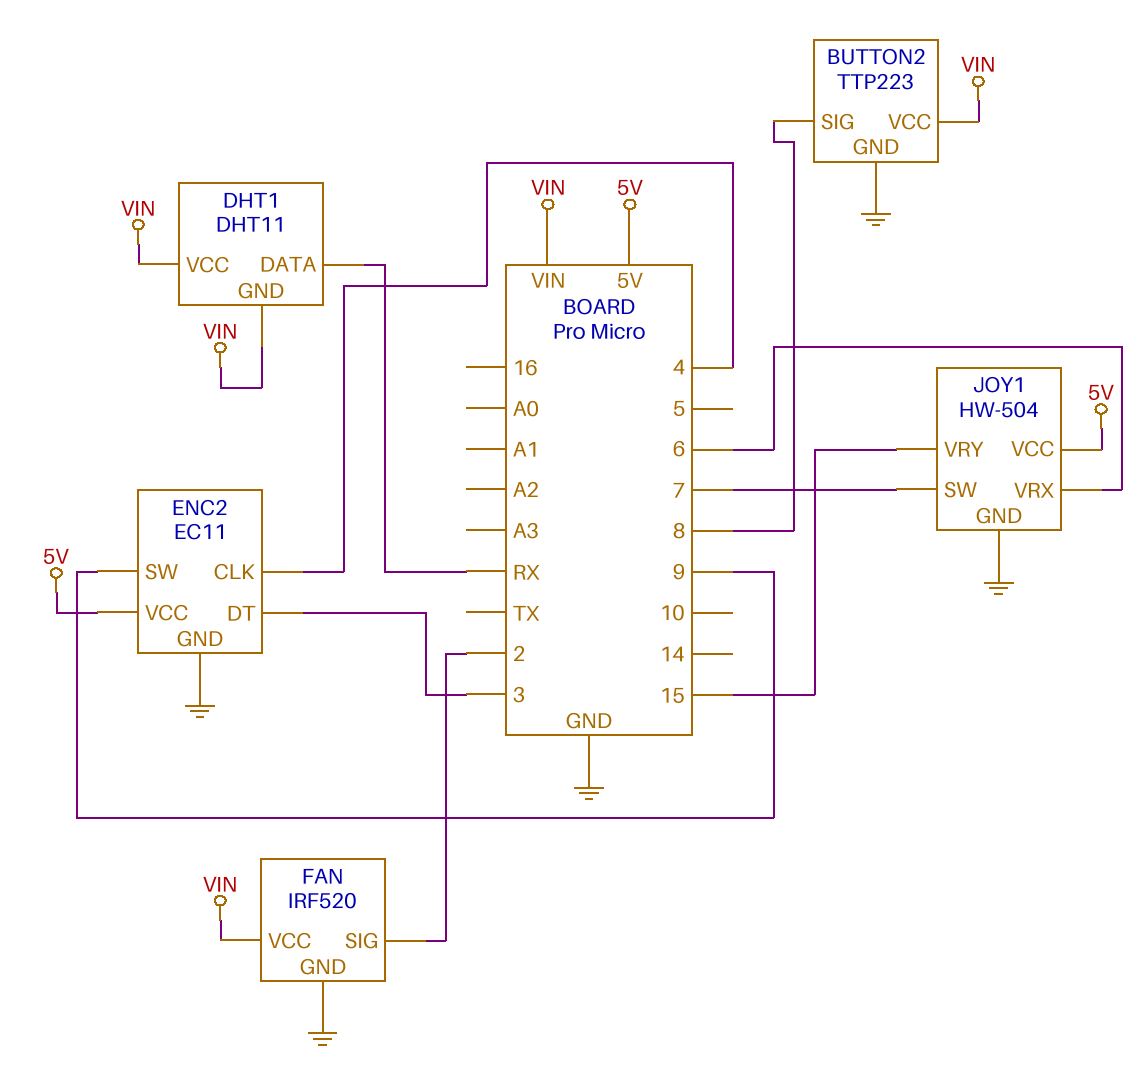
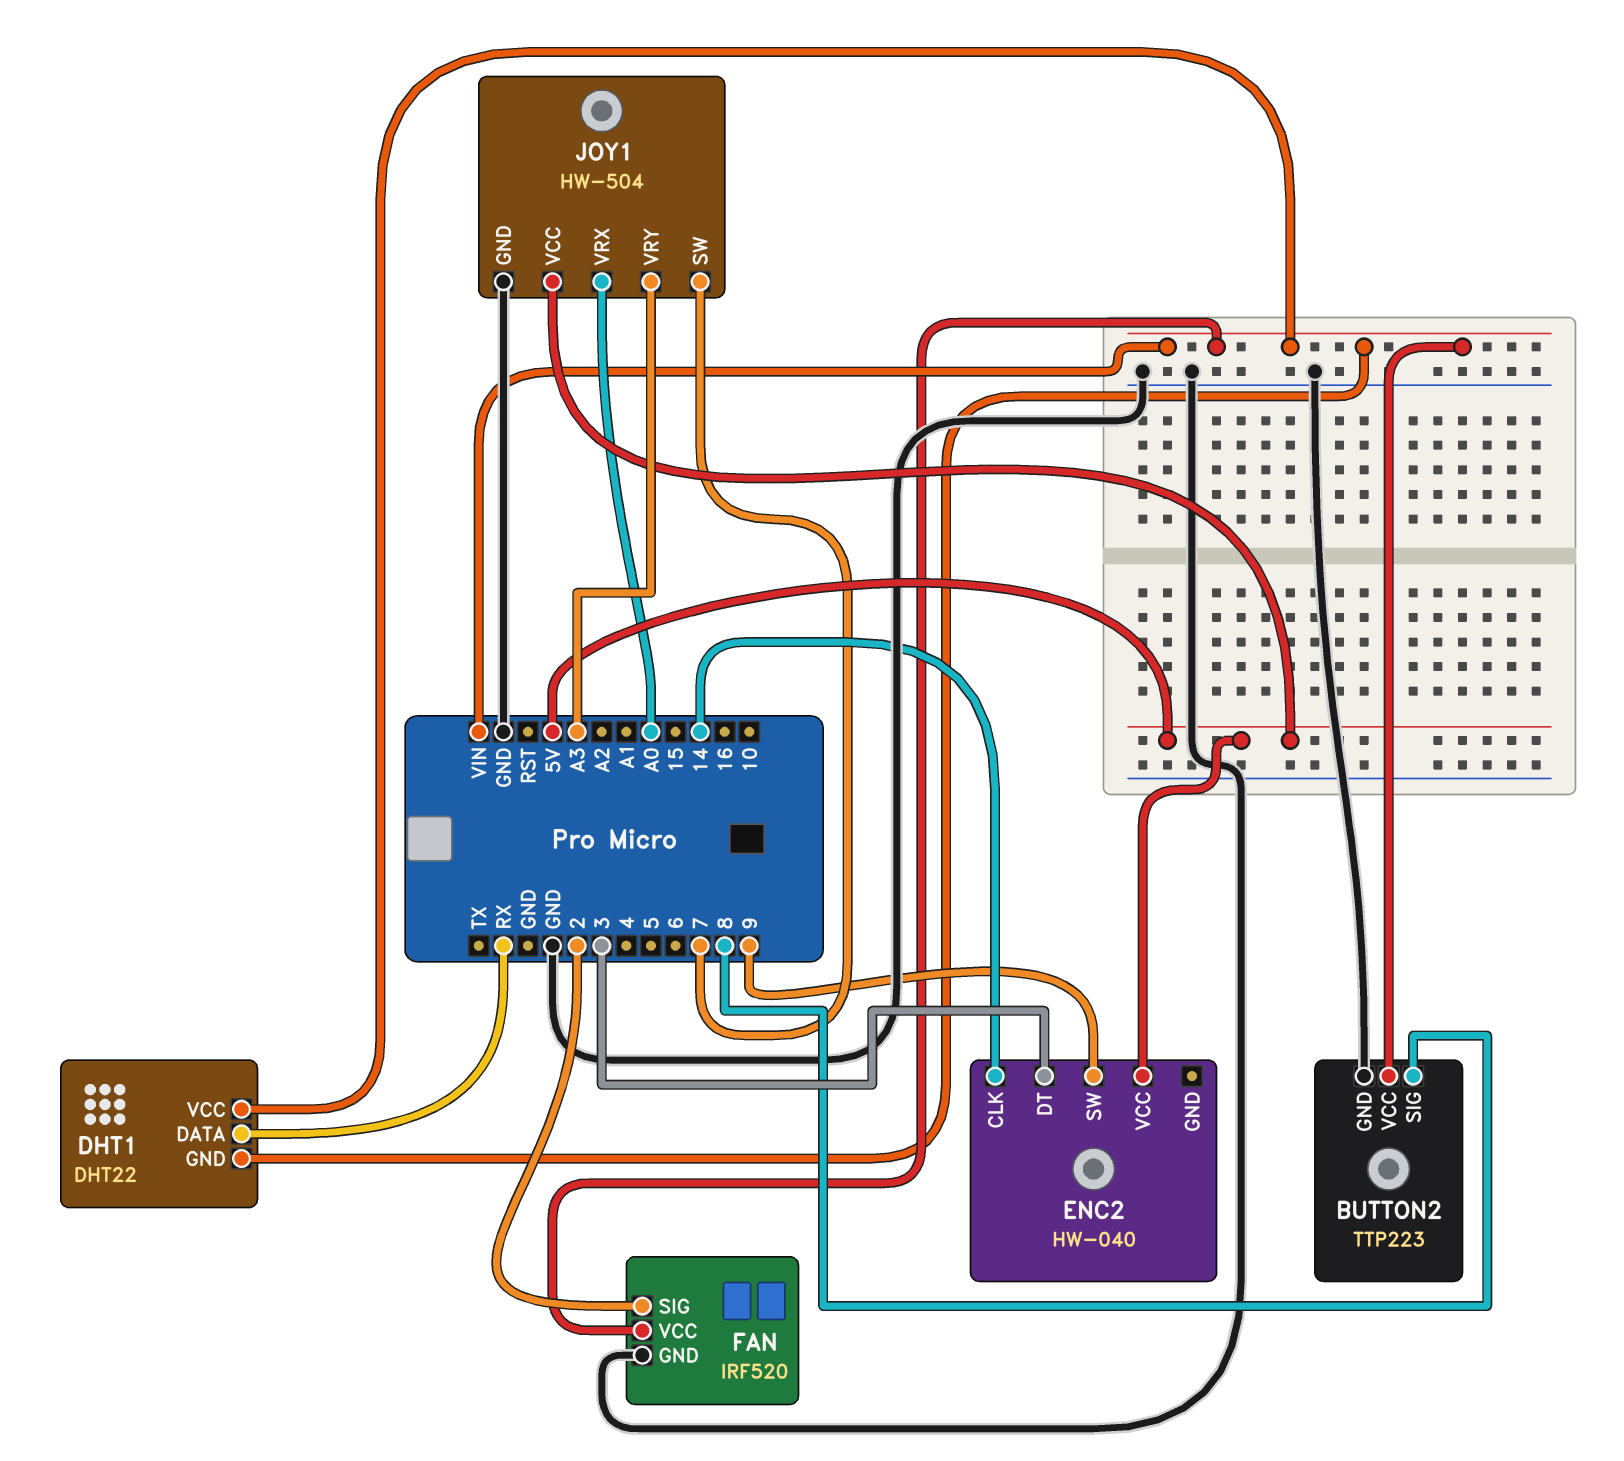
DHT1: DHT11 -> DHT22
ENC2: EC11 -> HW-040
ENC2 pin CLK: 4 -> 14
ENC2 pin GND: GND -> none
JOY1 pin VRX: 6 -> A0
JOY1 pin VRY: 15 -> A3

